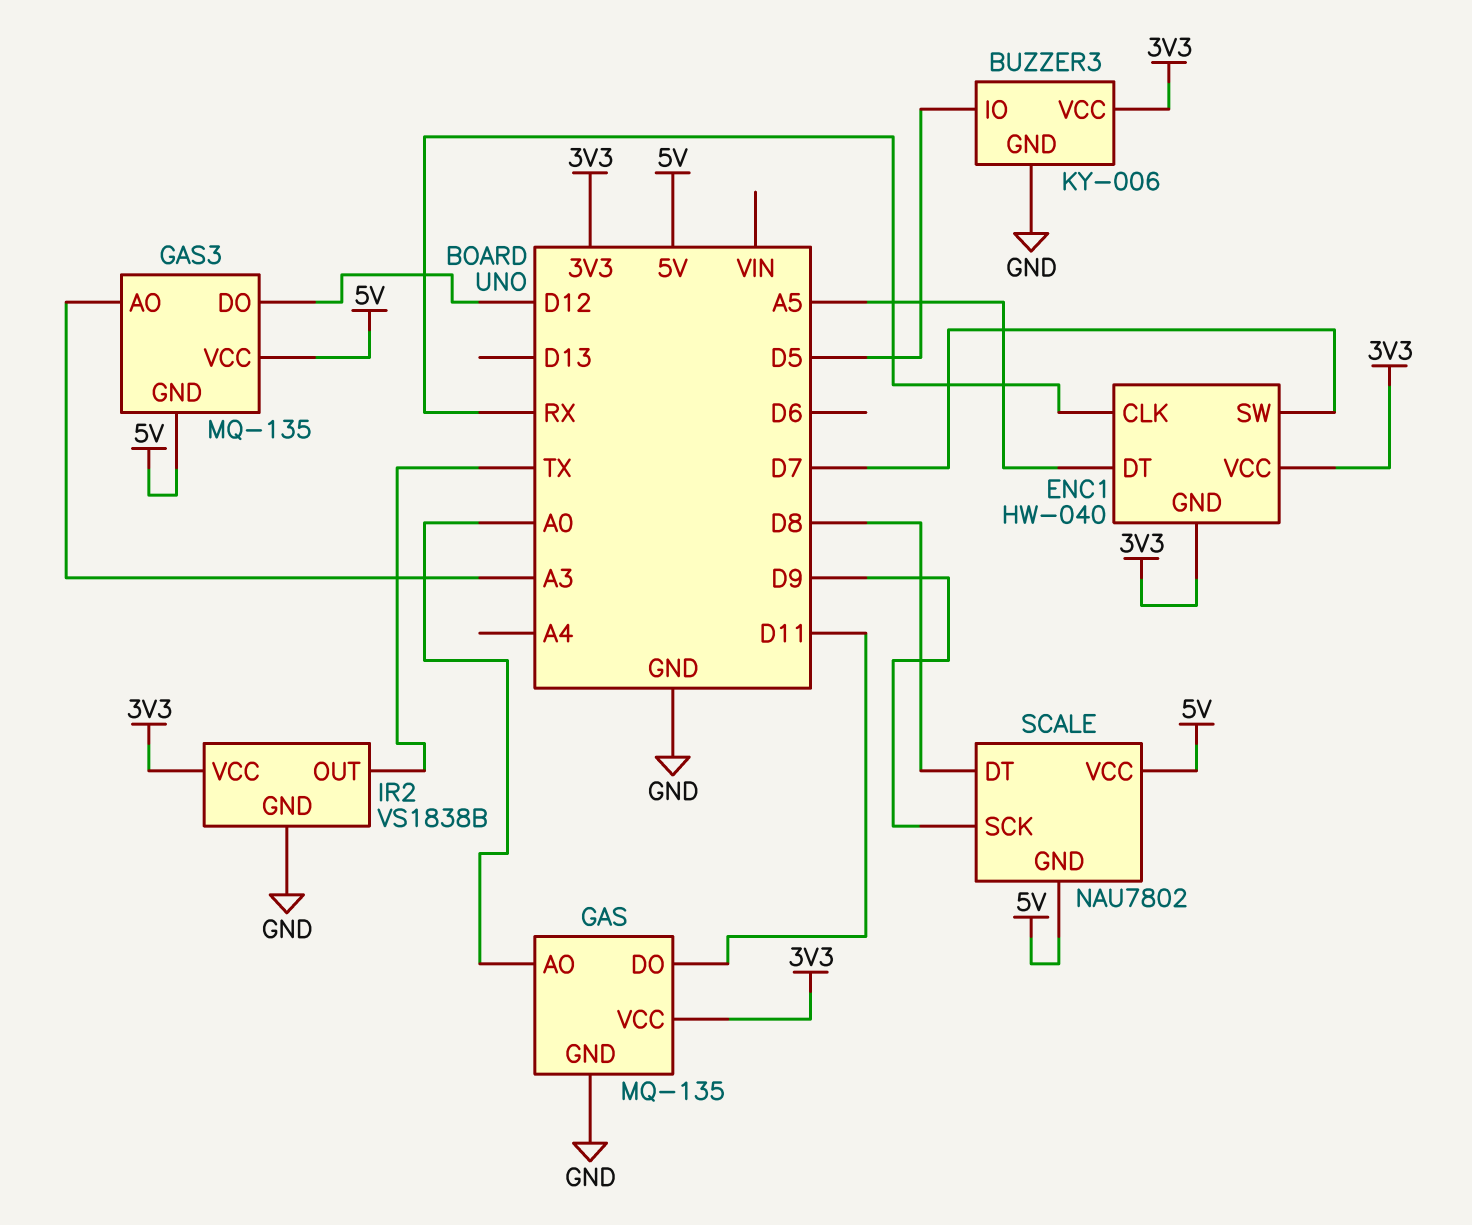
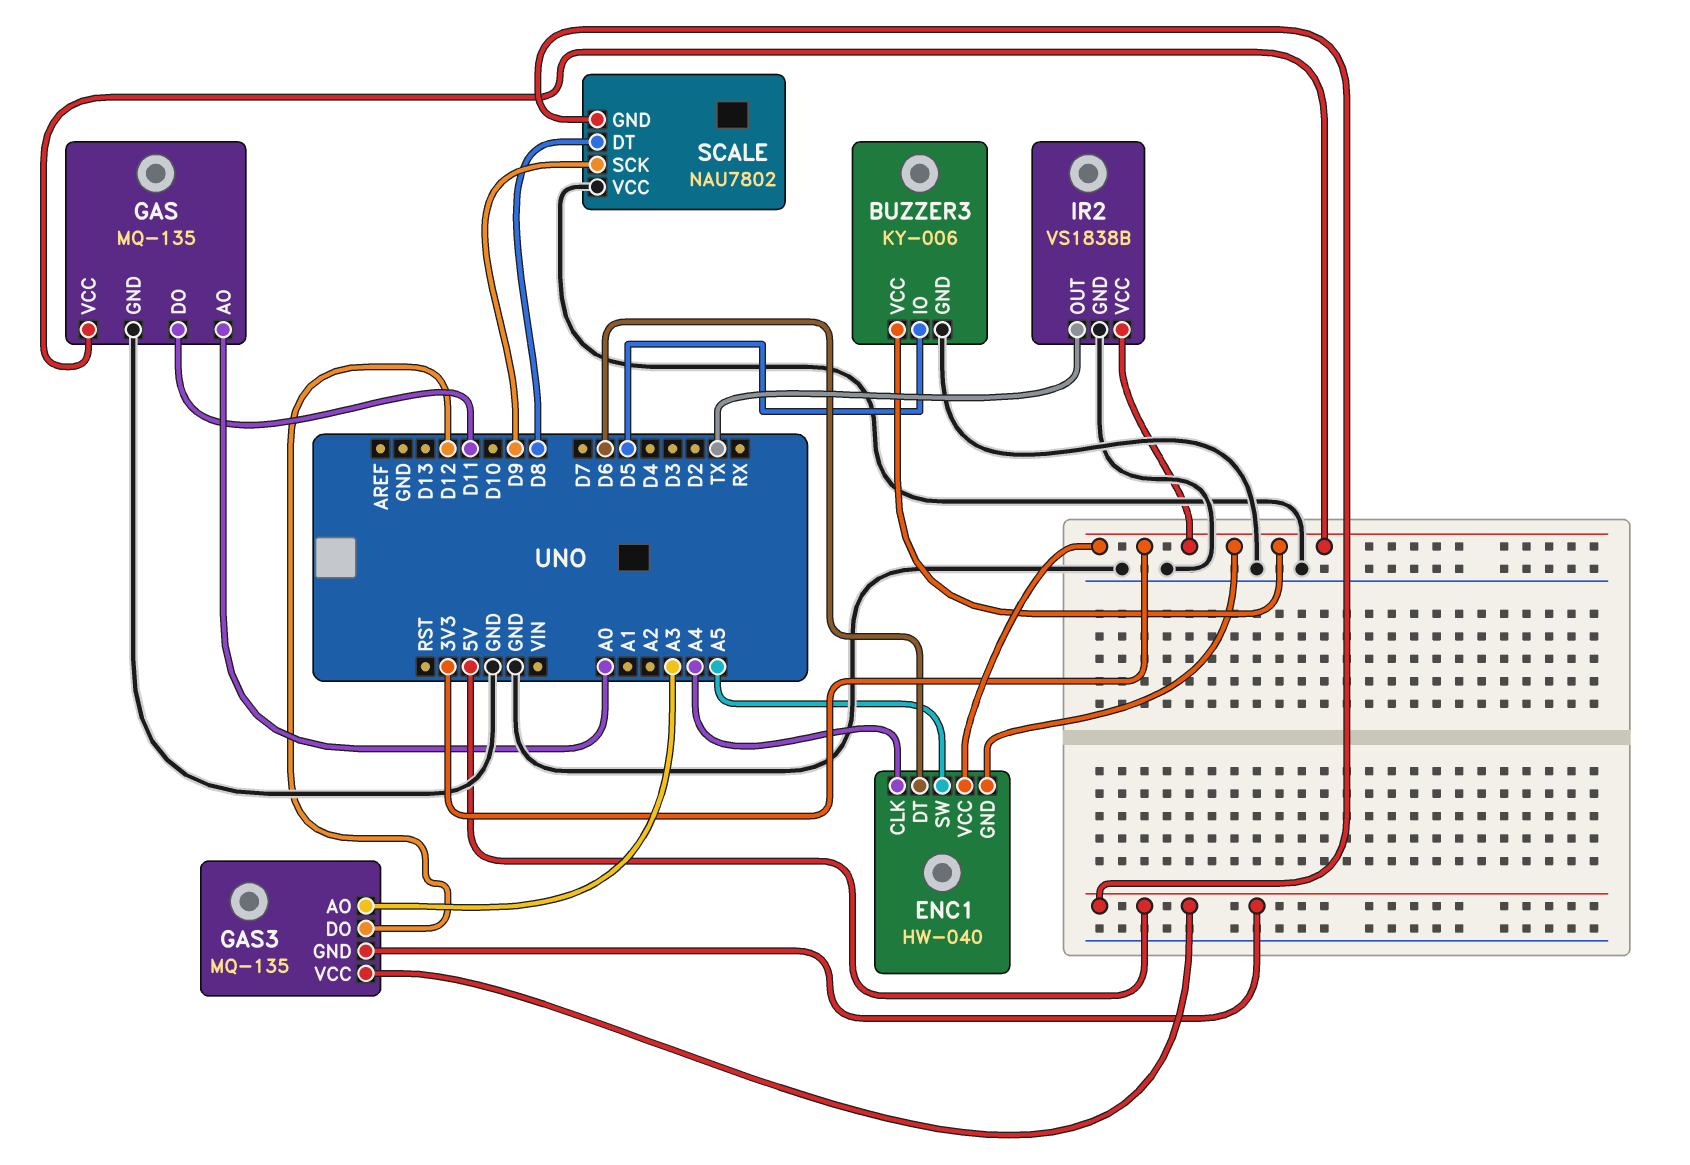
ENC1 pin CLK: RX -> A4
ENC1 pin DT: A5 -> D6
ENC1 pin SW: D7 -> A5
SCALE pin VCC: 5V -> GND

